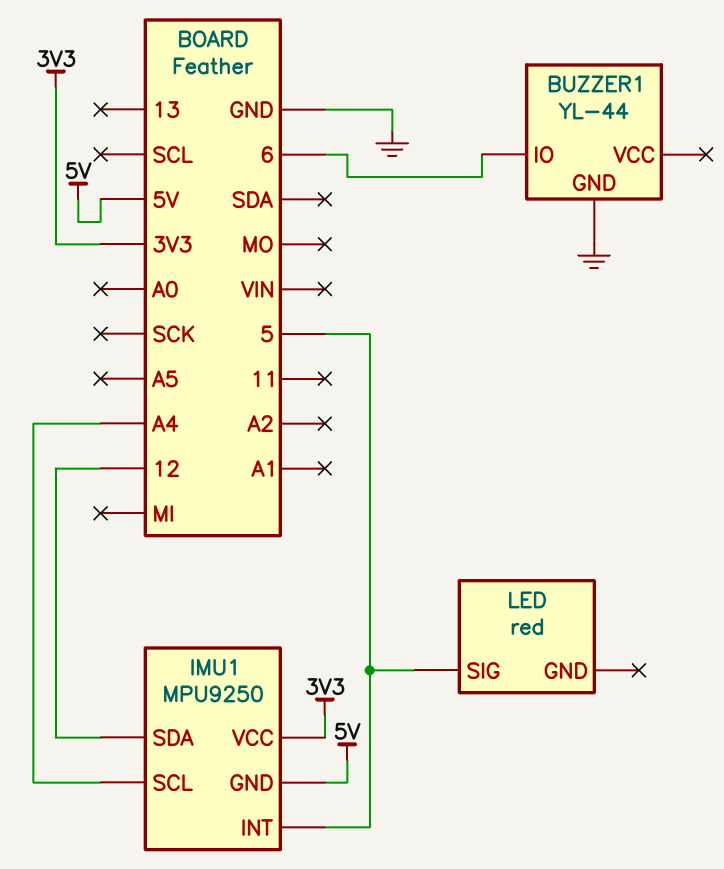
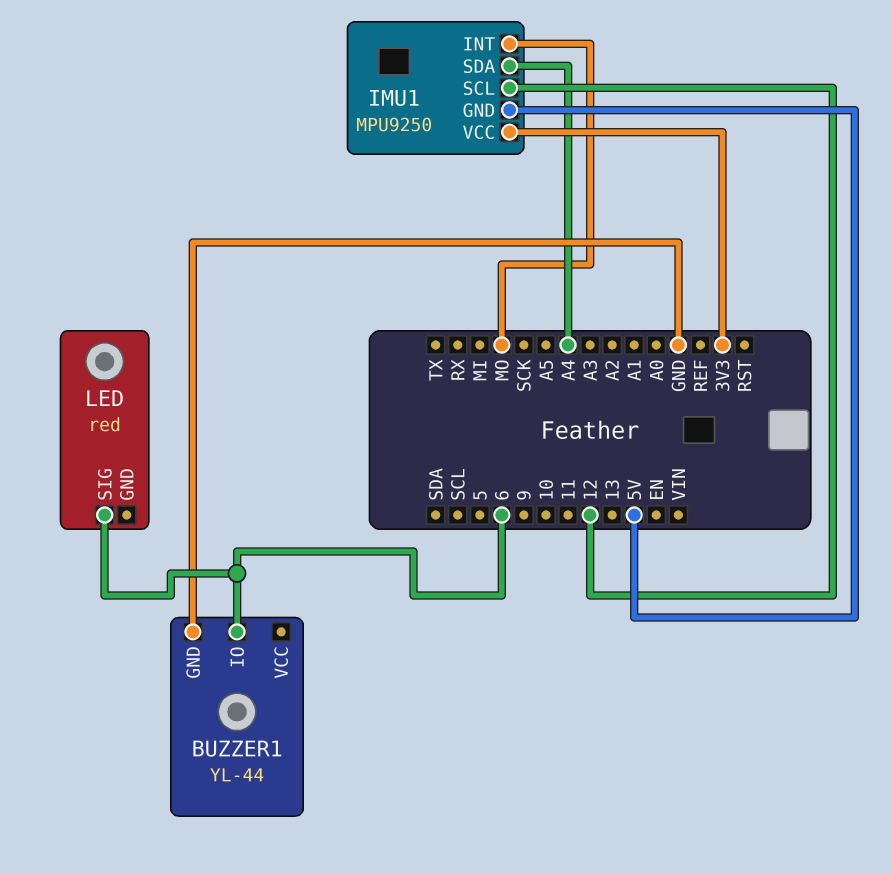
IMU1 pin INT: 5 -> MO
IMU1 pin SCL: A4 -> 12
IMU1 pin SDA: 12 -> A4
LED pin SIG: 5 -> 6

